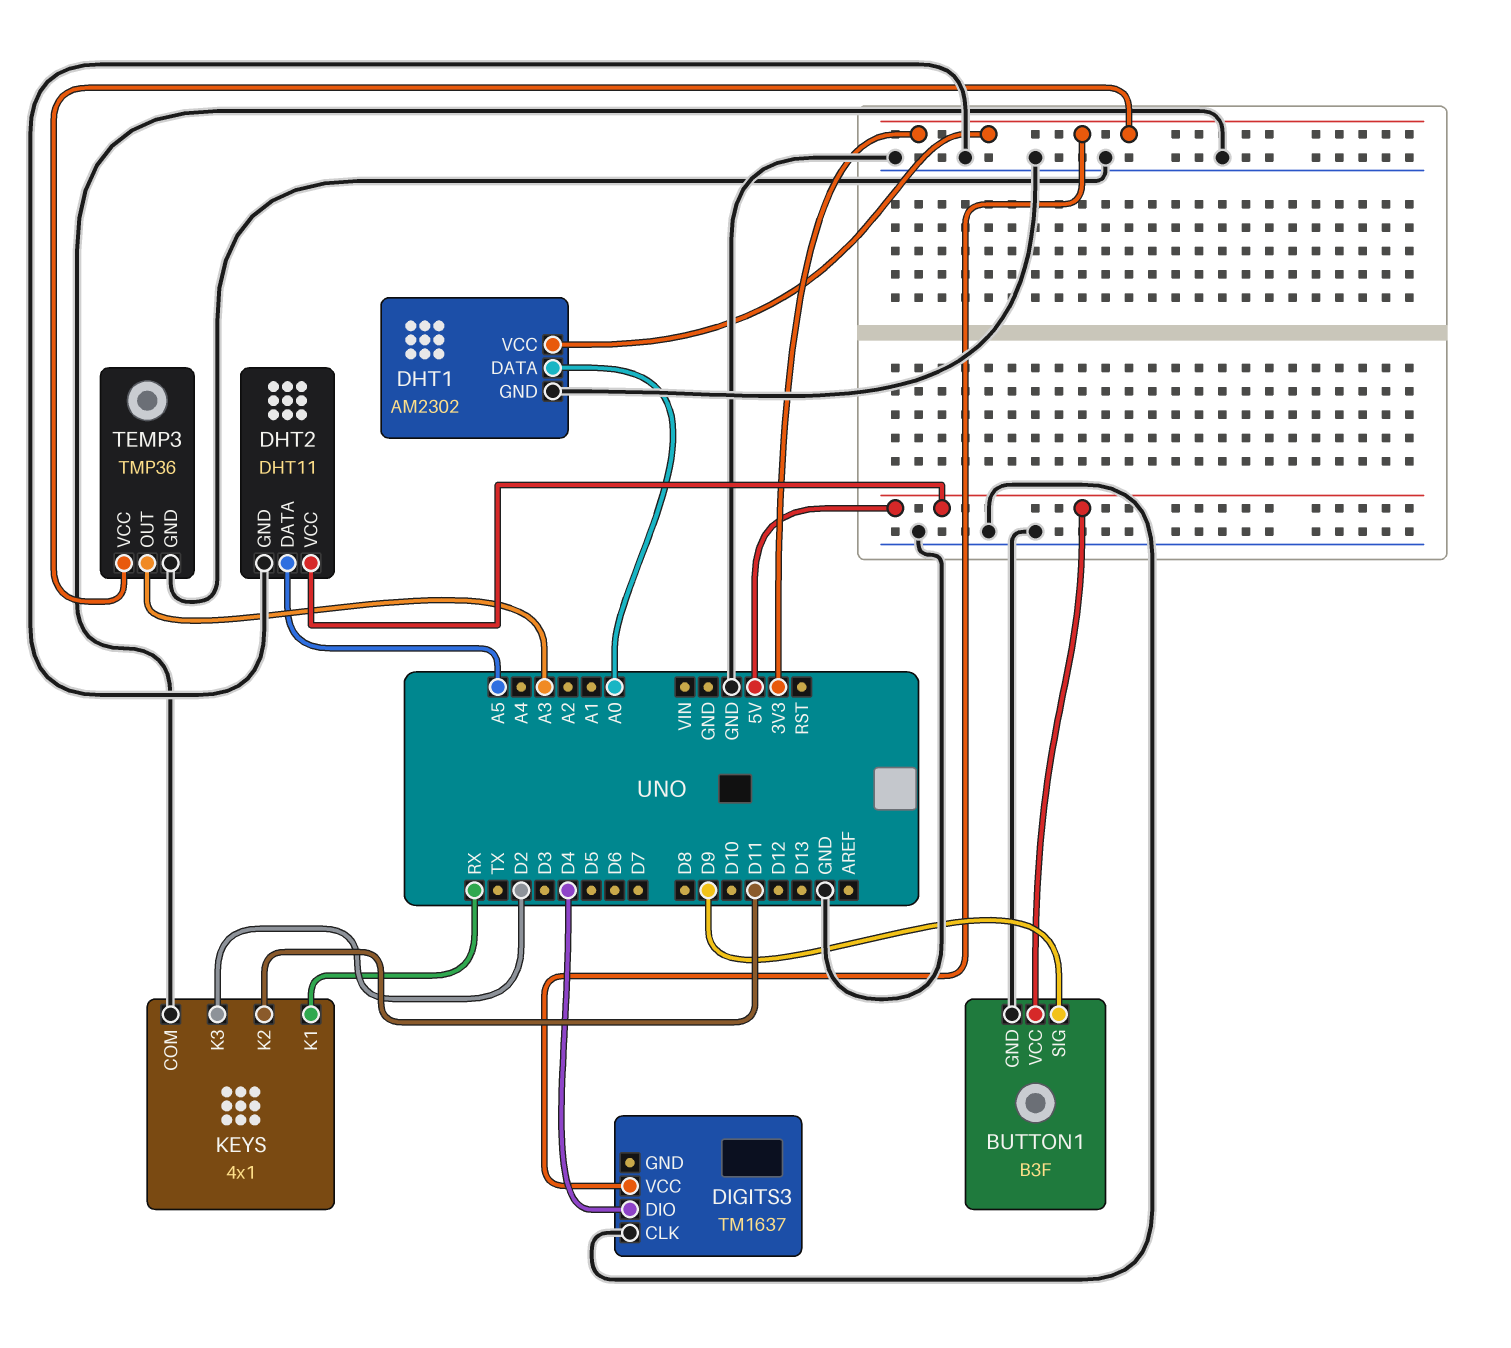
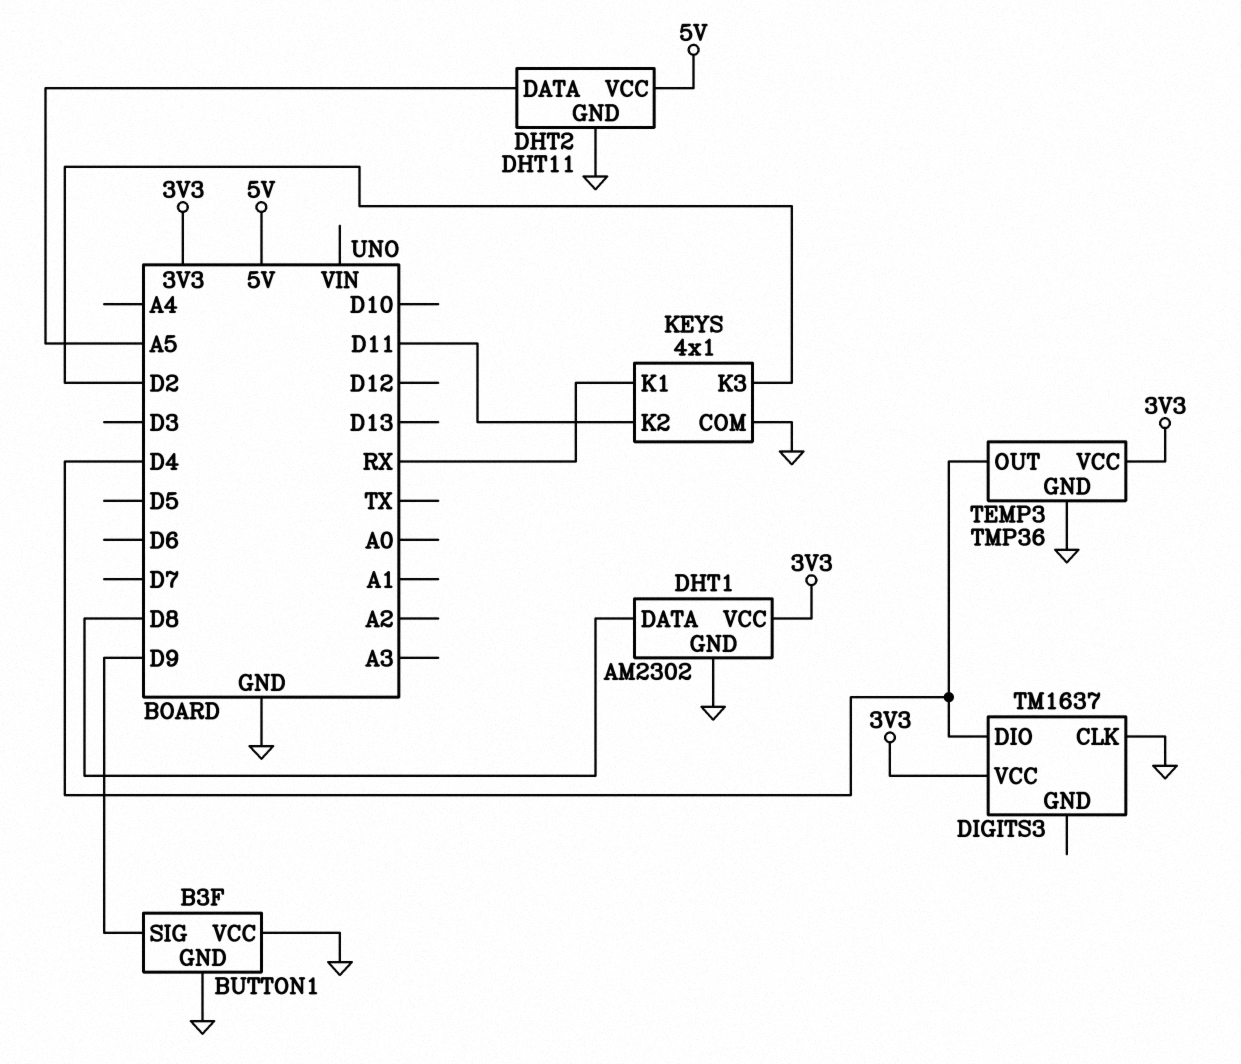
BUTTON1 pin VCC: 5V -> GND
DHT1 pin DATA: A0 -> D8
TEMP3 pin OUT: A3 -> D4

